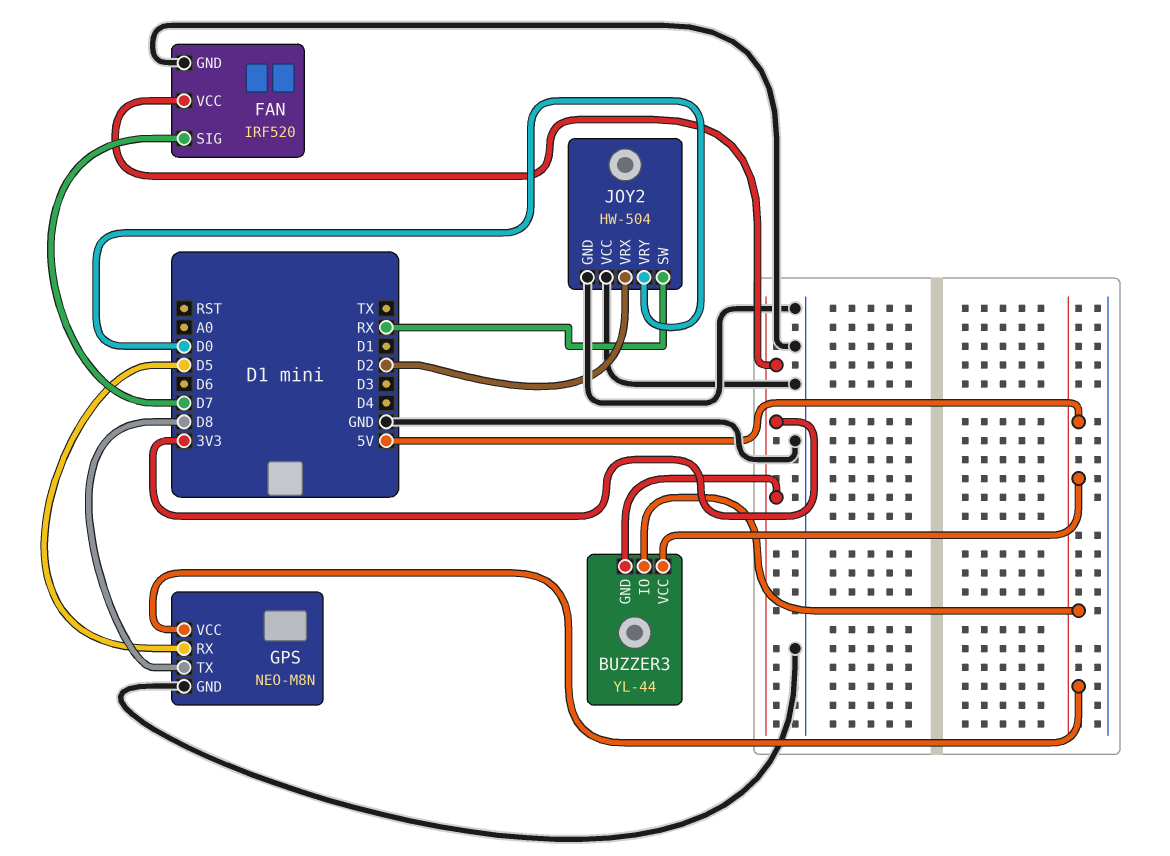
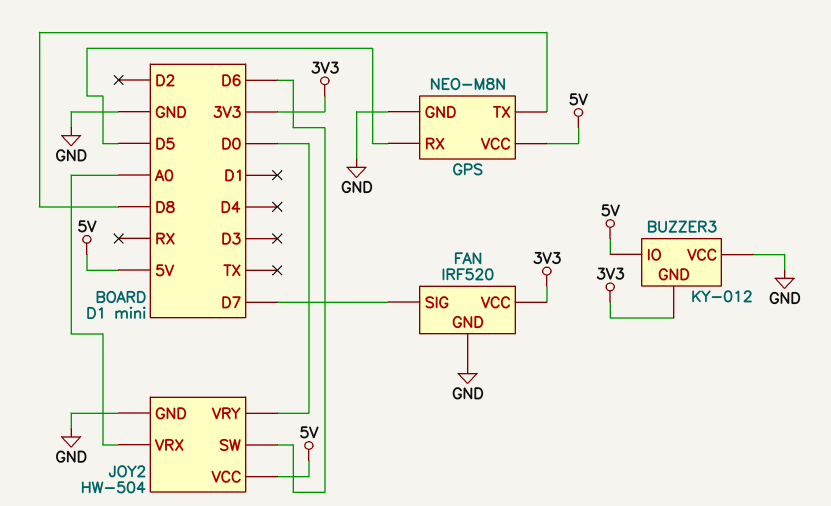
BUZZER3: YL-44 -> KY-012
BUZZER3 pin VCC: 5V -> GND
JOY2 pin SW: RX -> D6
JOY2 pin VCC: GND -> 5V
JOY2 pin VRX: D2 -> A0

